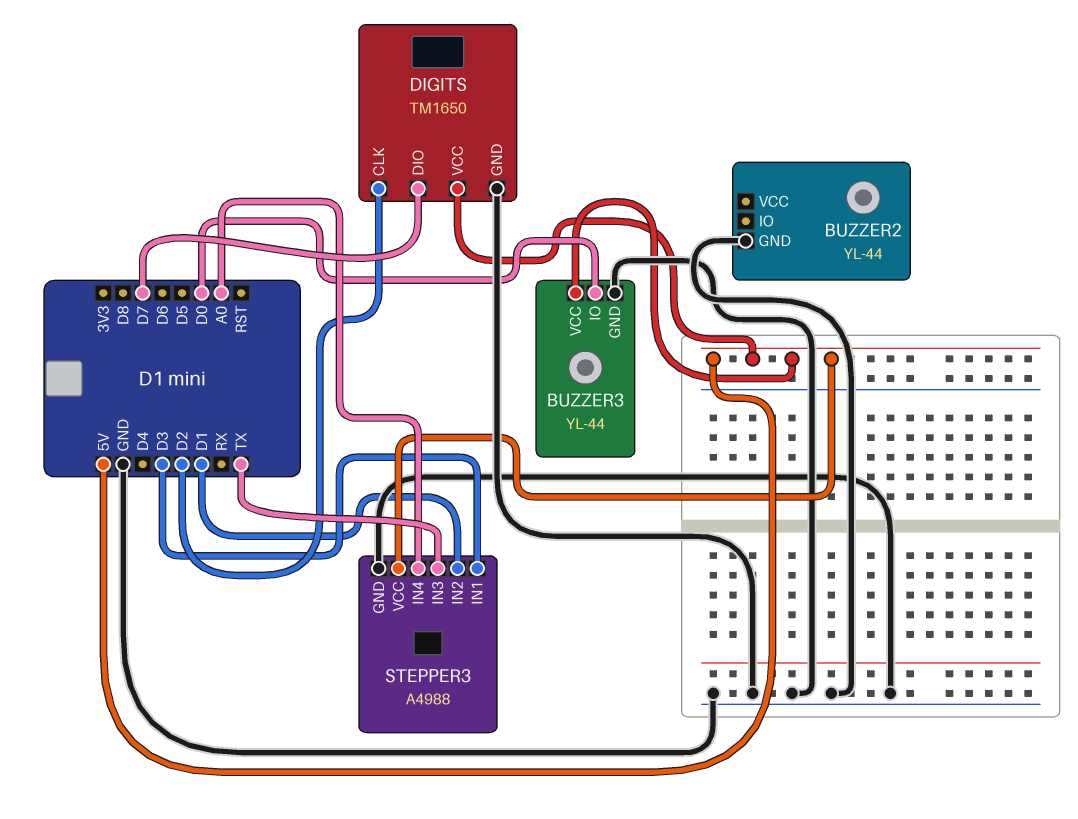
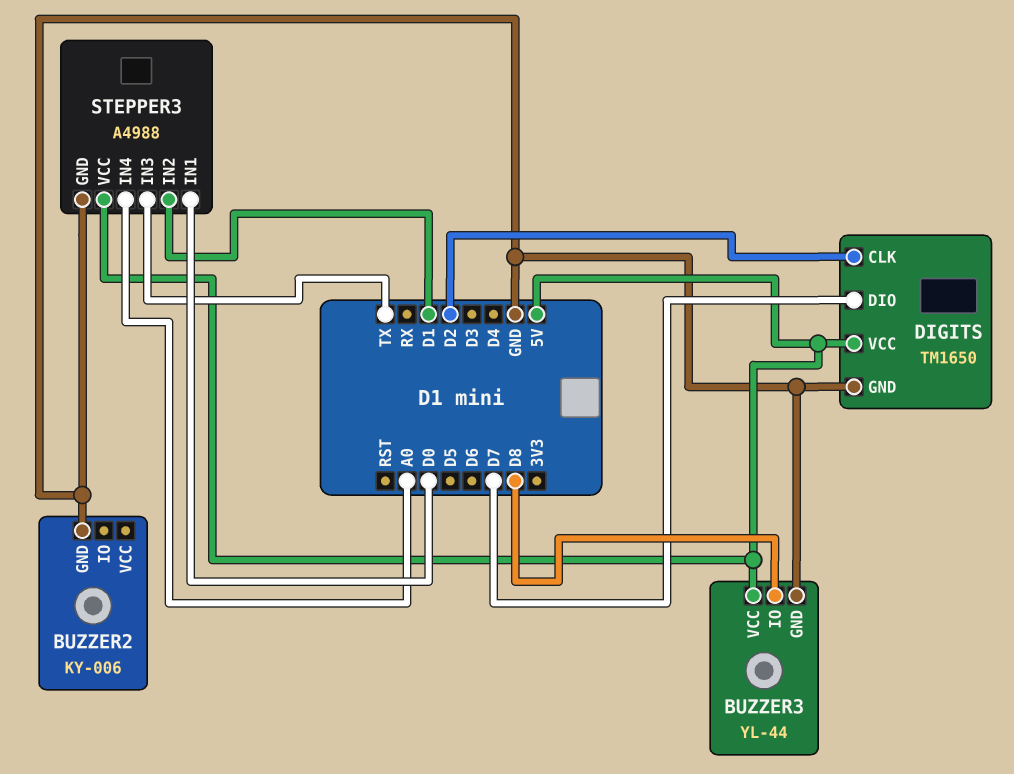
BUZZER2: YL-44 -> KY-006
BUZZER3 pin IO: D0 -> D8
STEPPER3 pin IN1: D3 -> D0

